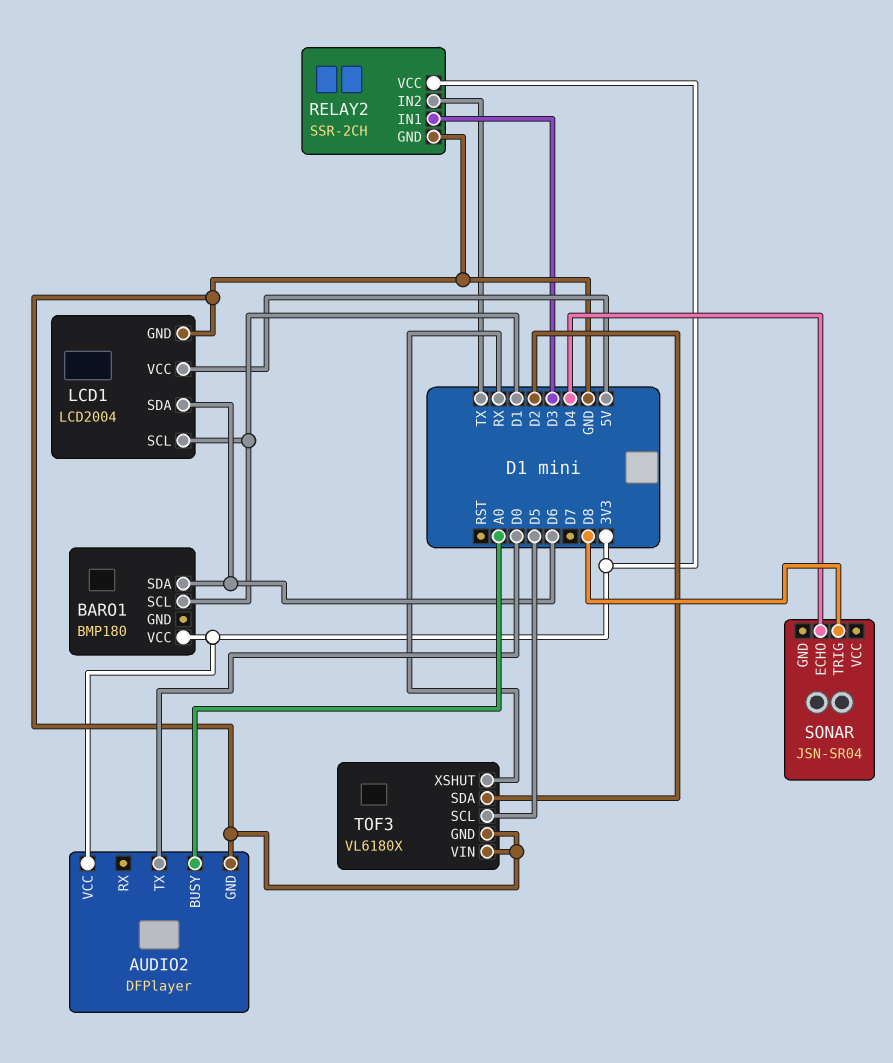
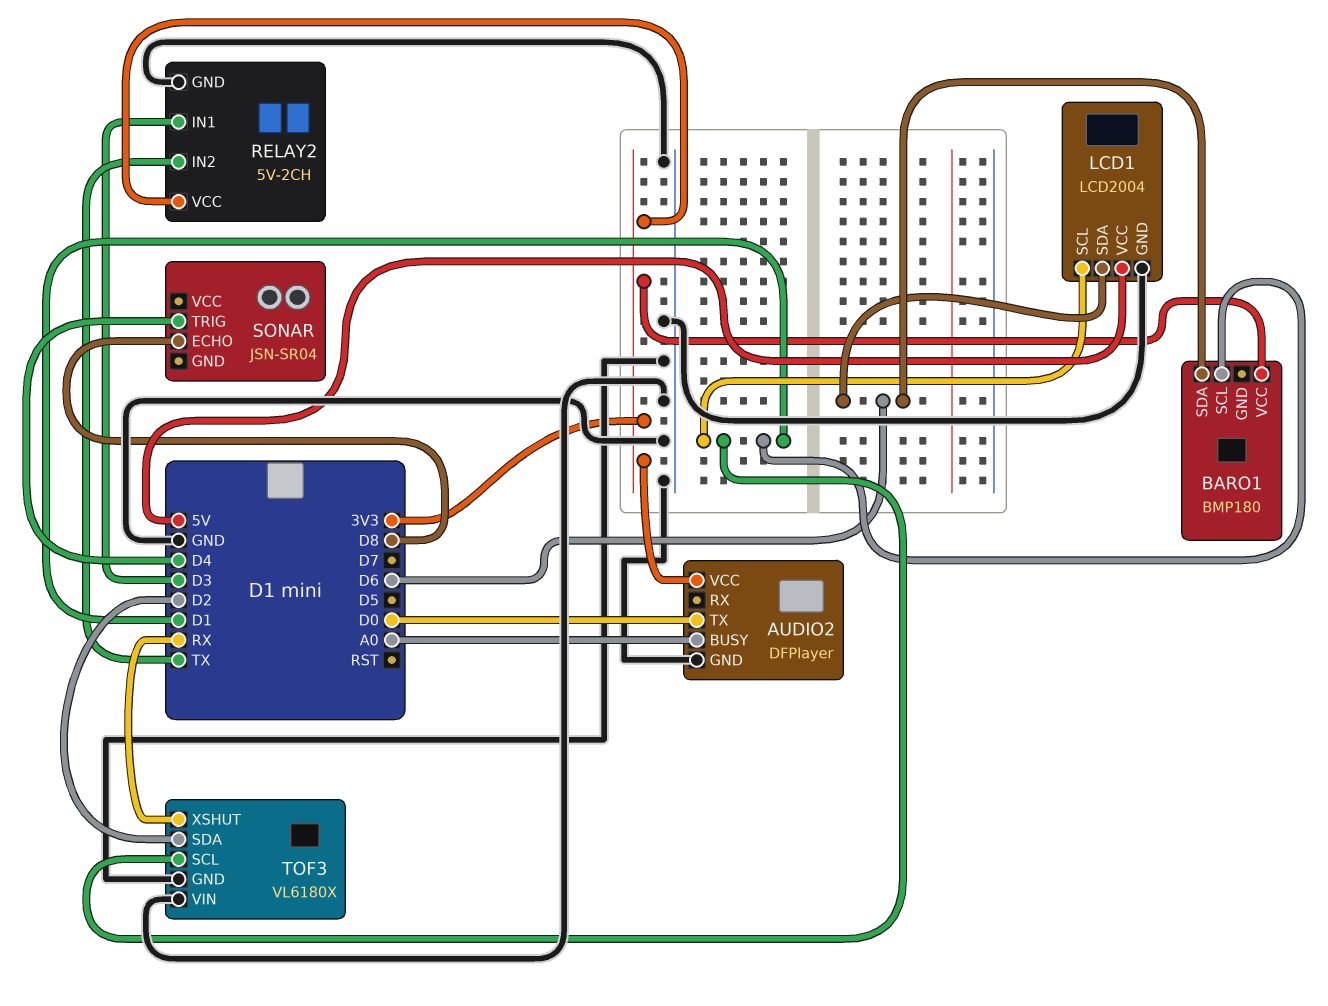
RELAY2: SSR-2CH -> 5V-2CH
SONAR pin ECHO: D4 -> D8
SONAR pin TRIG: D8 -> D4
TOF3 pin SCL: D5 -> D1

